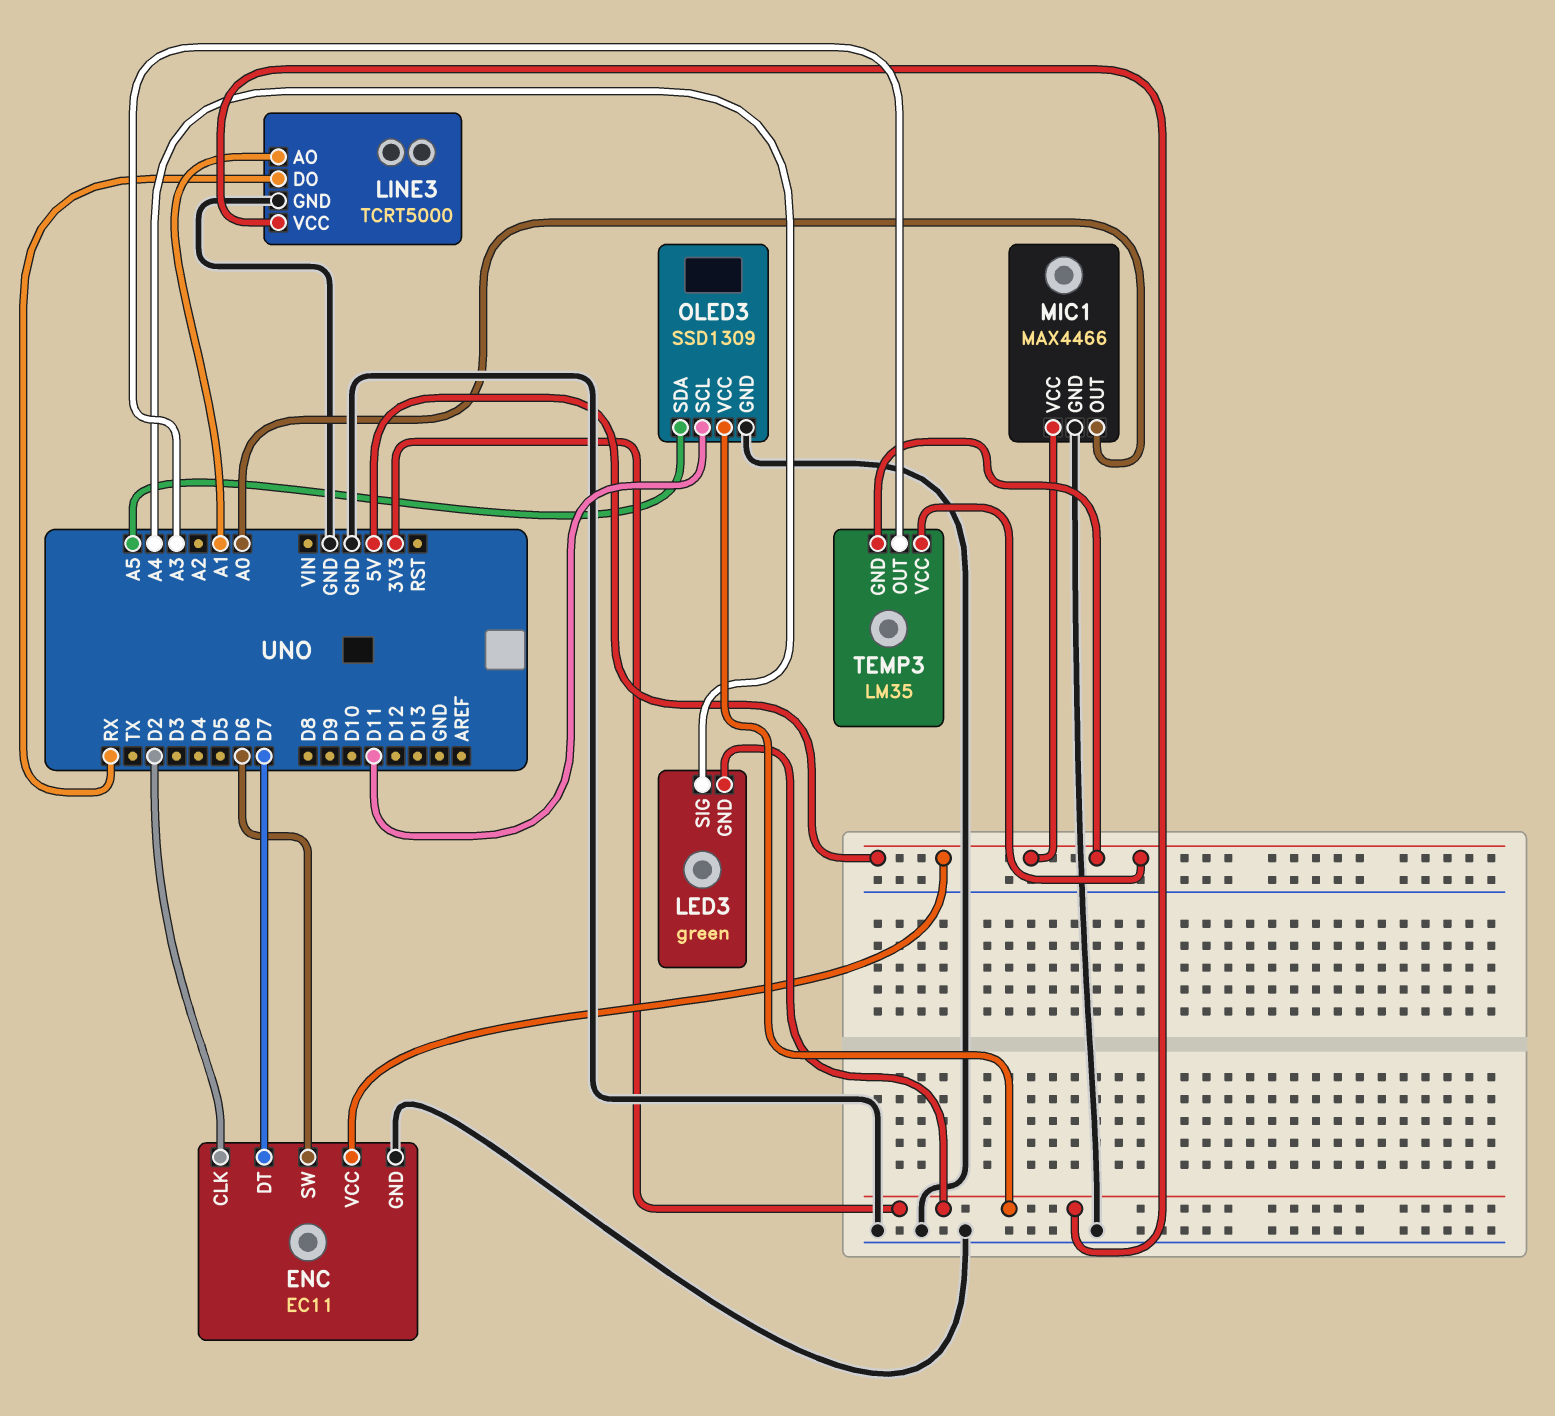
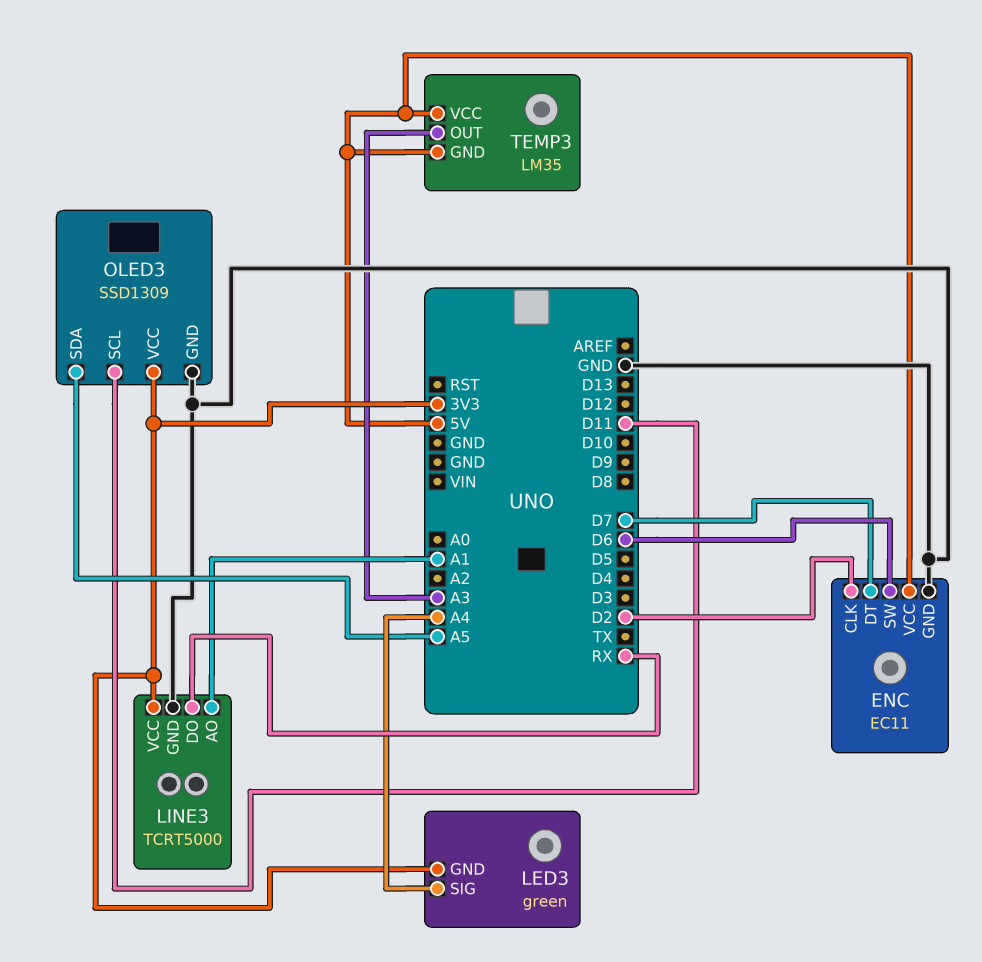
MIC1: MAX4466 -> none
MIC1 pin GND: GND -> none
MIC1 pin OUT: A0 -> none
MIC1 pin VCC: 5V -> none

